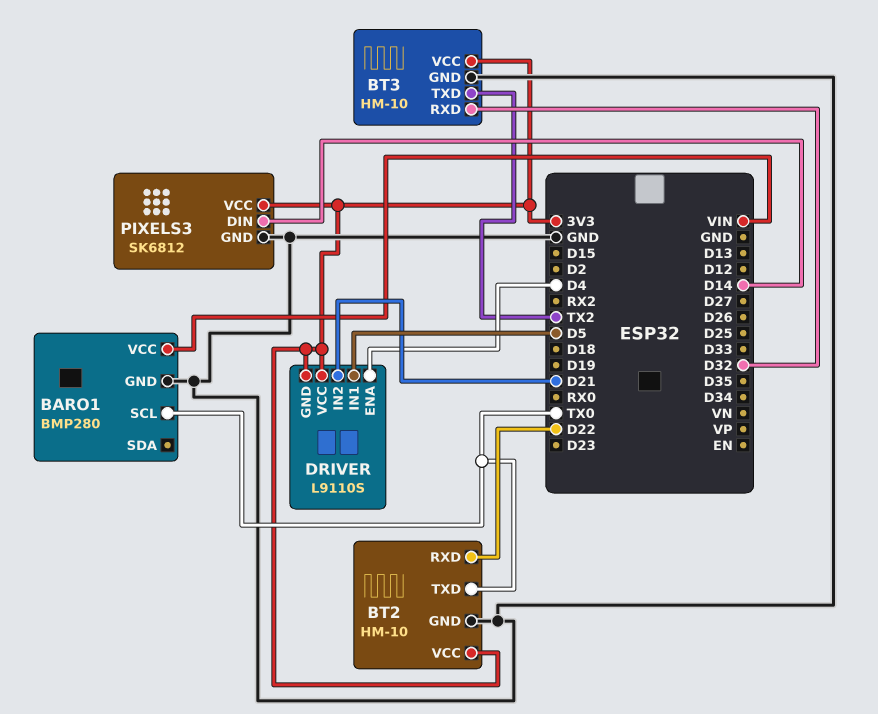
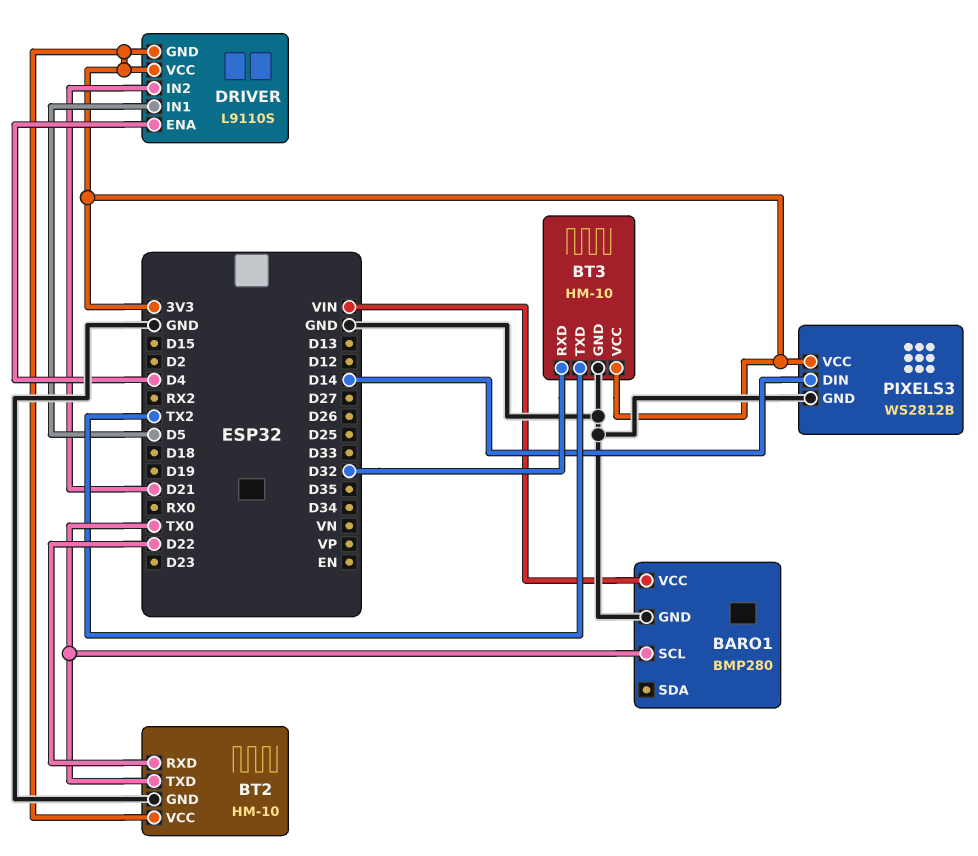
PIXELS3: SK6812 -> WS2812B

